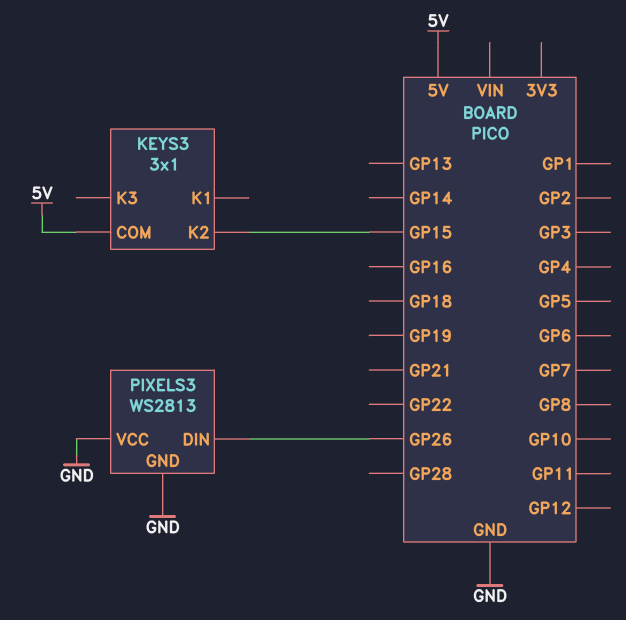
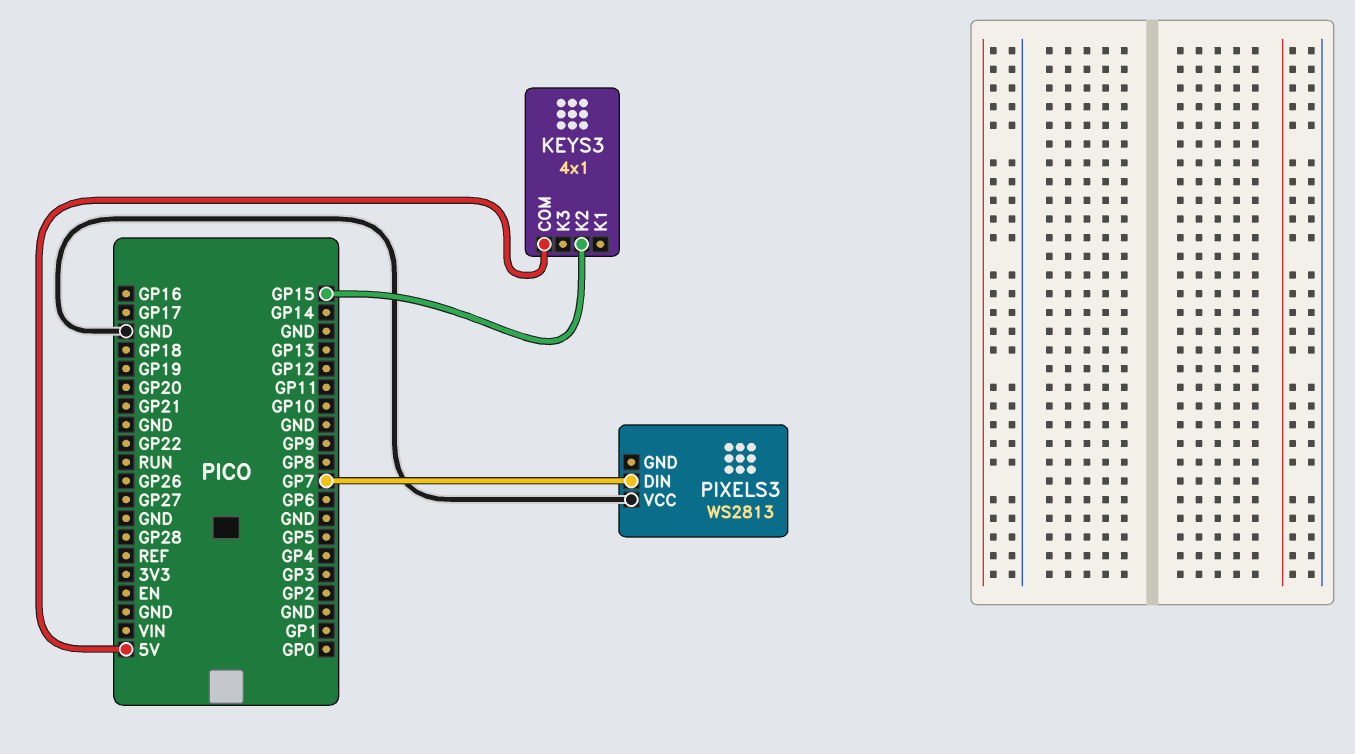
KEYS3: 3x1 -> 4x1
PIXELS3 pin DIN: GP26 -> GP7
PIXELS3 pin GND: GND -> none

